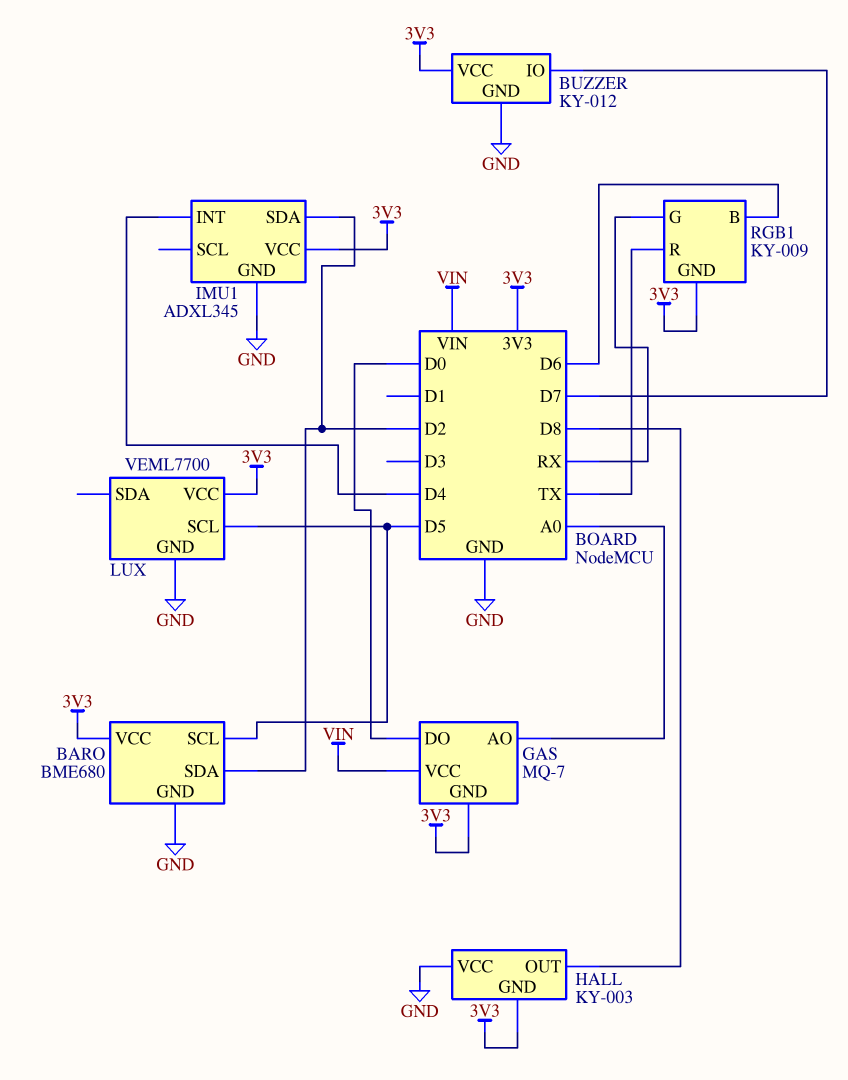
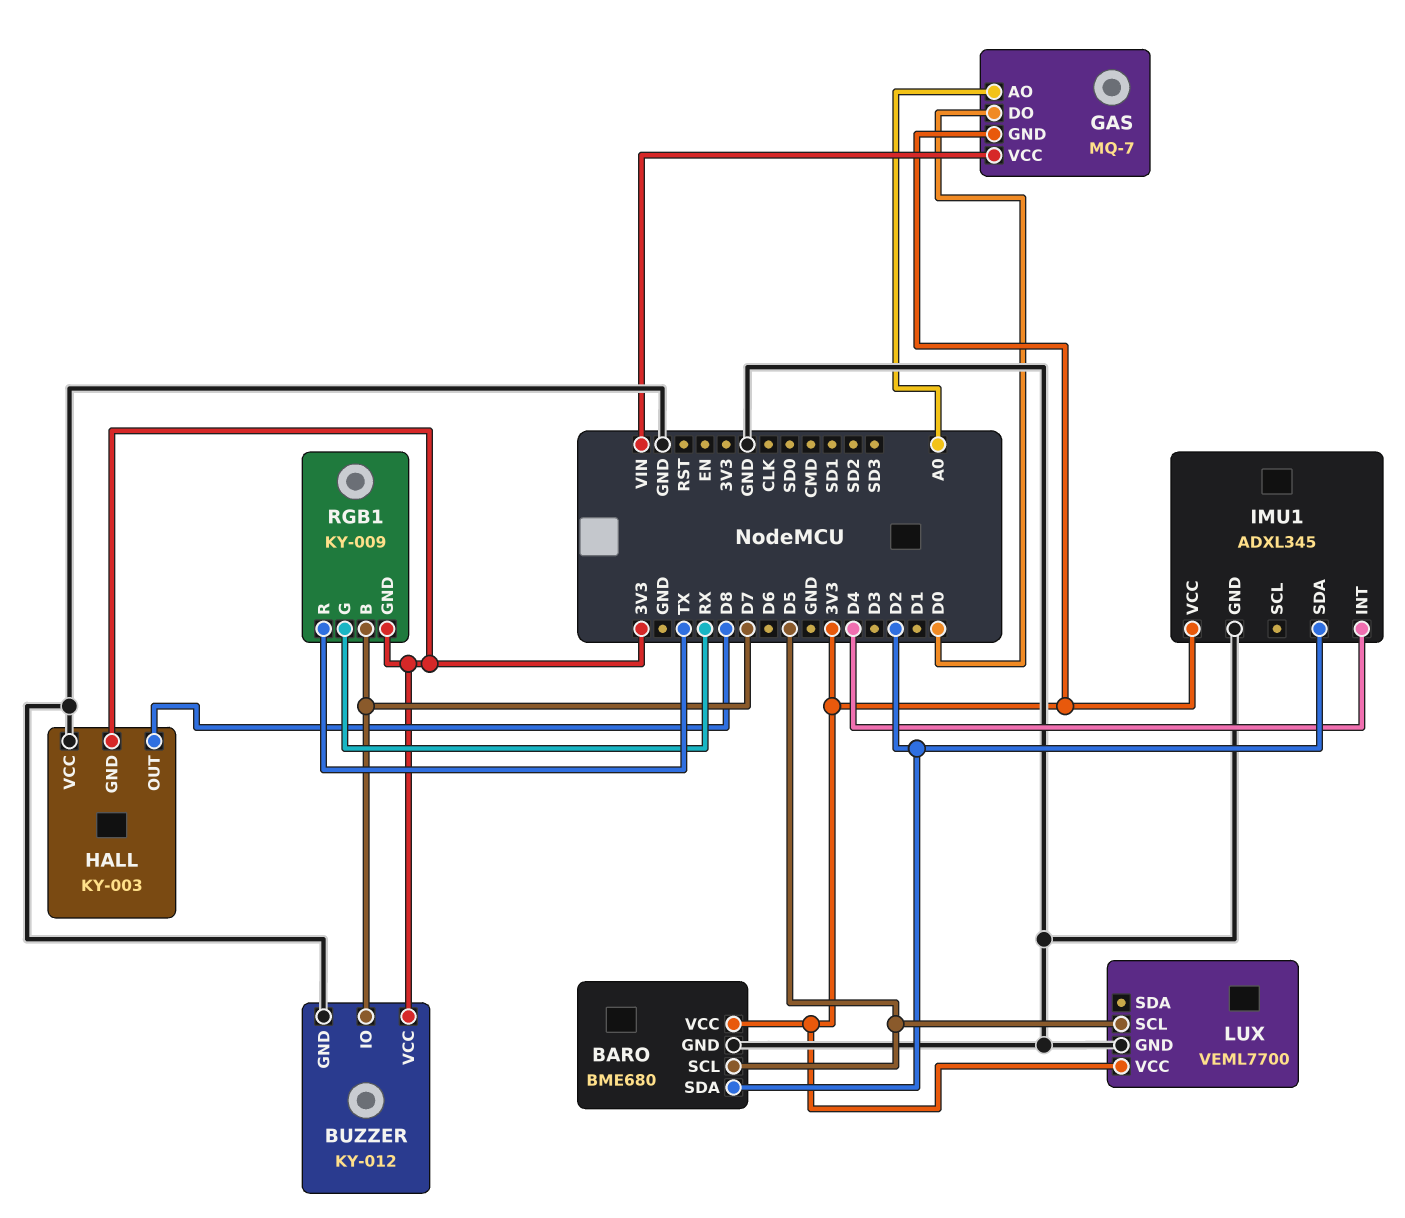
RGB1 pin B: D6 -> D7

